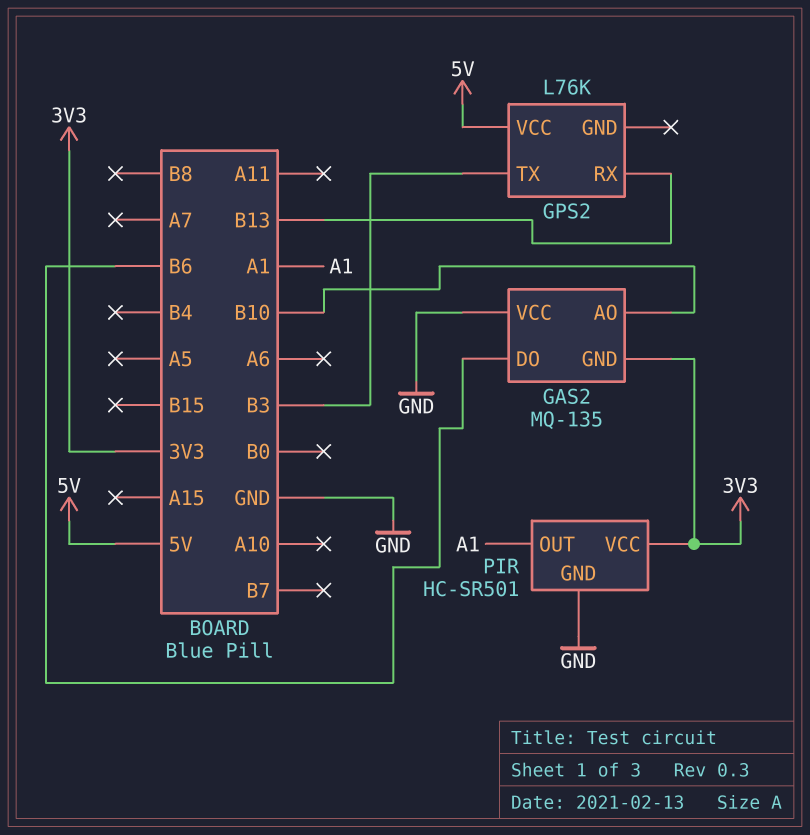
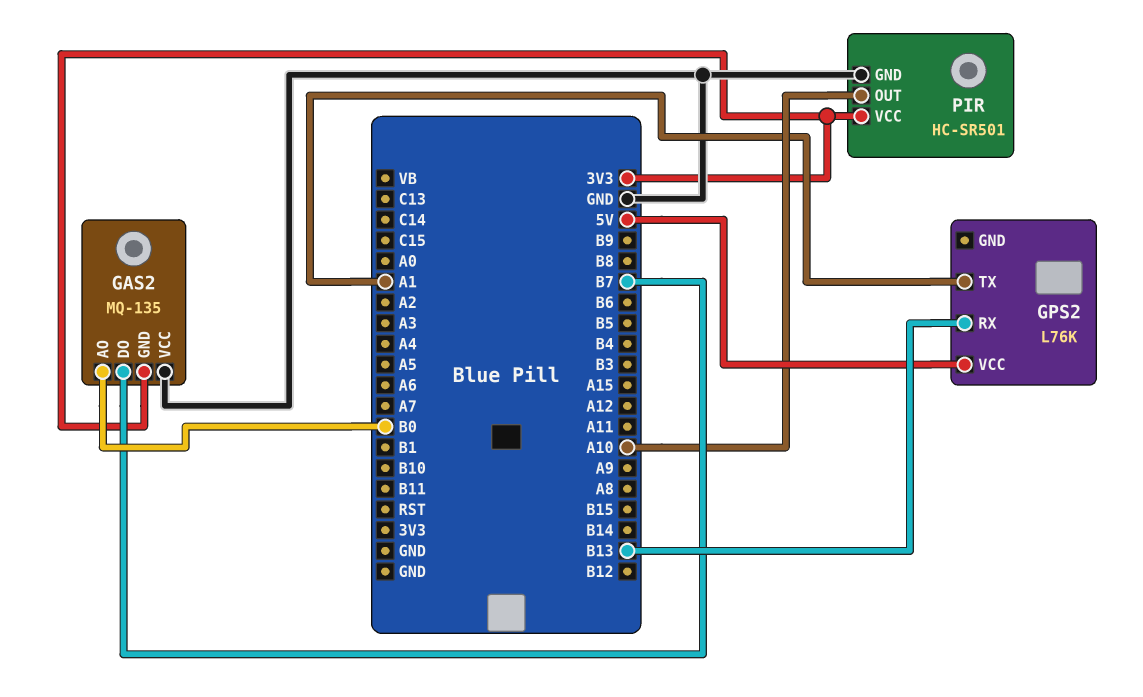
GAS2 pin AO: B10 -> B0
GAS2 pin DO: B6 -> B7
GPS2 pin TX: B3 -> A1
PIR pin OUT: A1 -> A10

